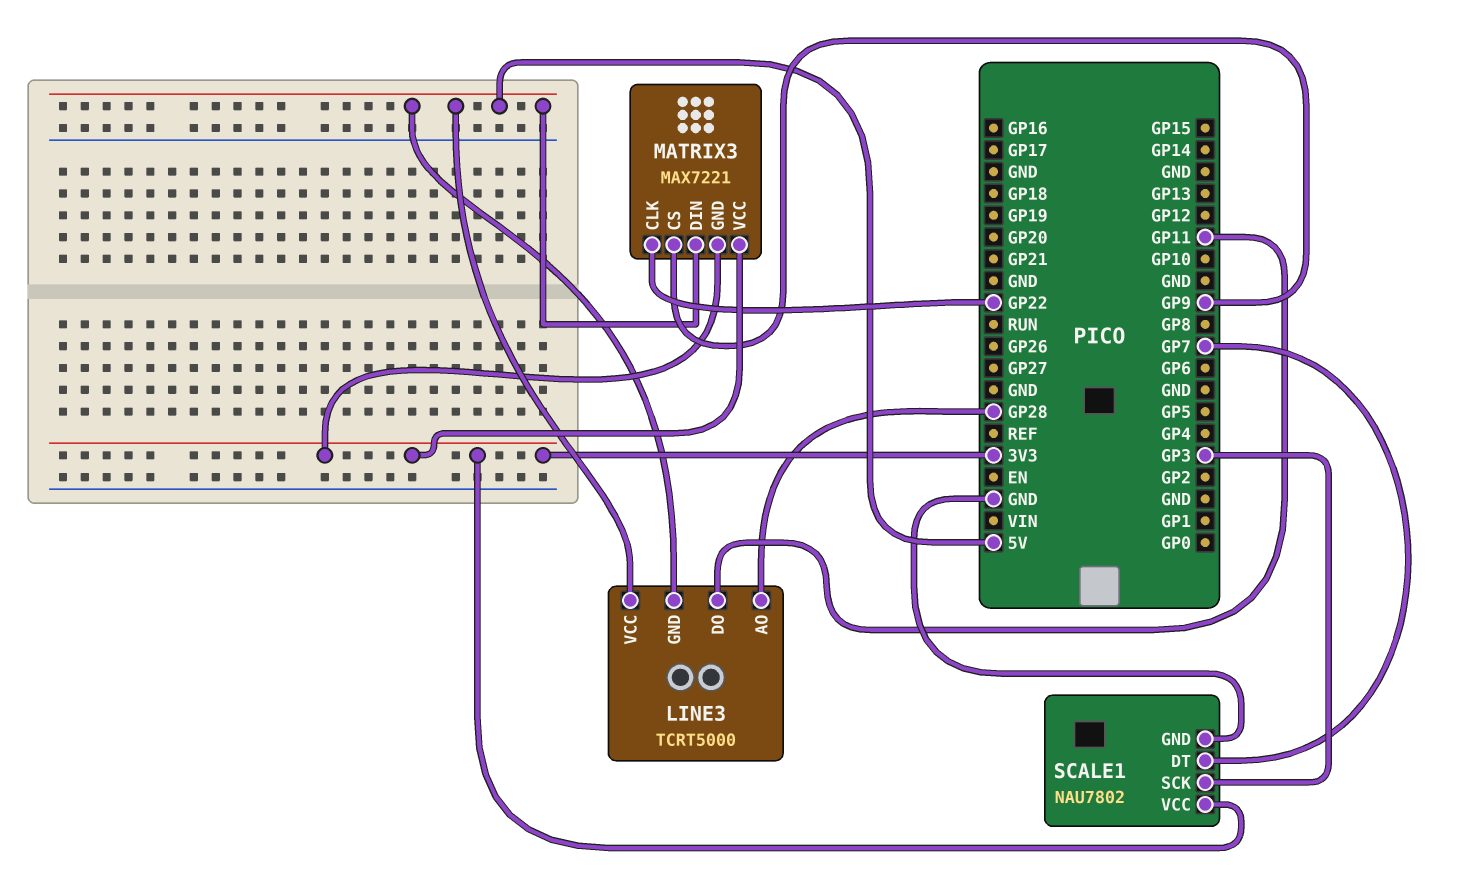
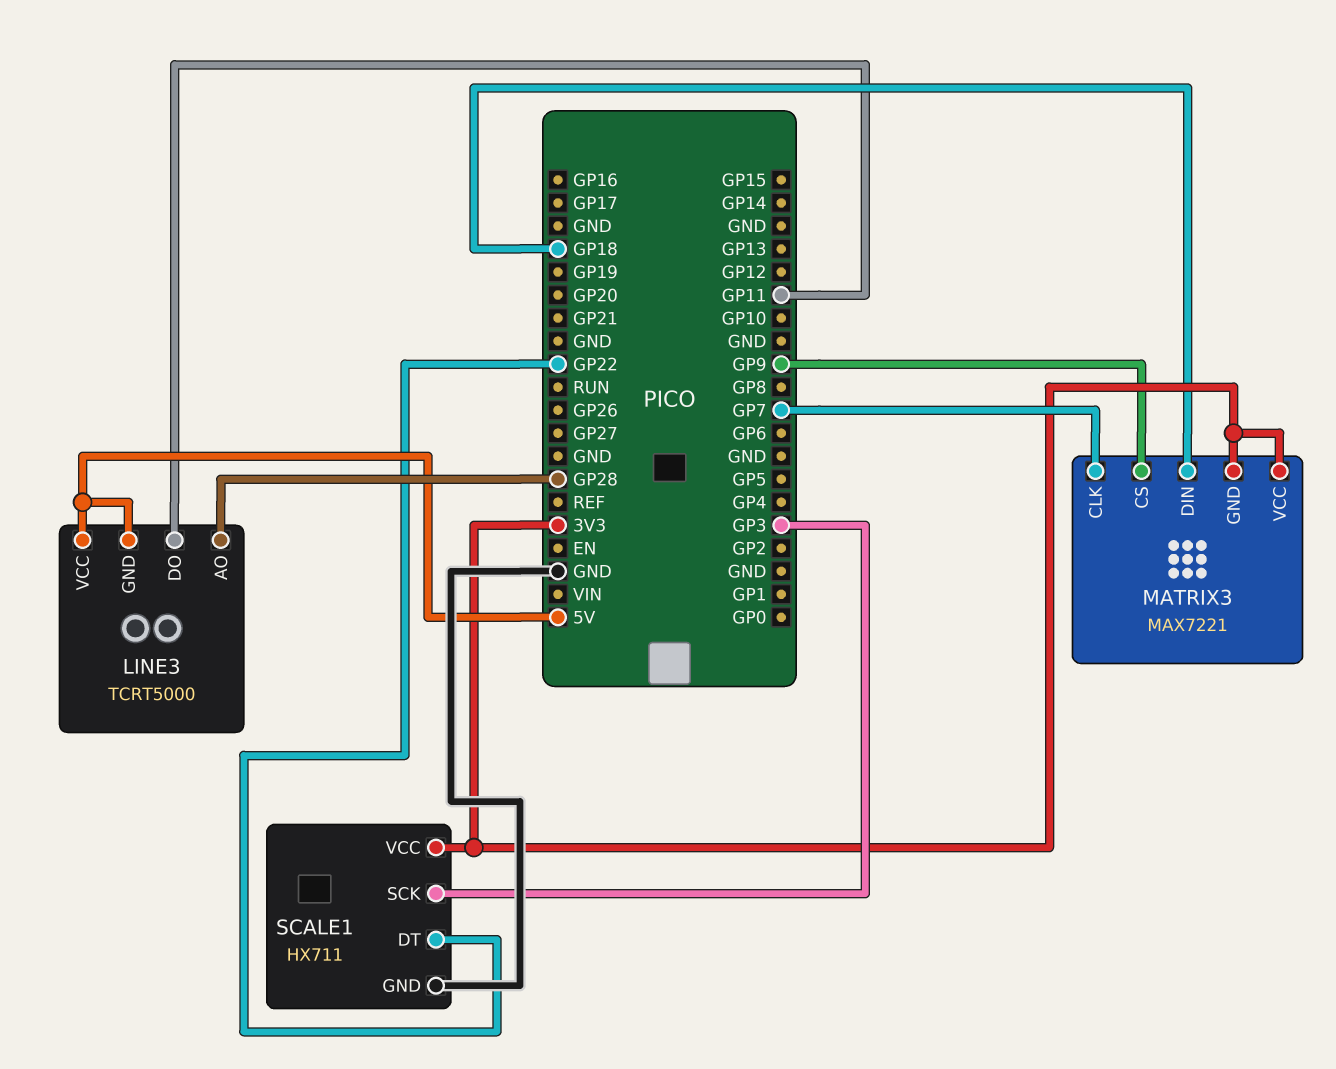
MATRIX3 pin CLK: GP22 -> GP7
MATRIX3 pin DIN: 5V -> GP18
SCALE1: NAU7802 -> HX711
SCALE1 pin DT: GP7 -> GP22

